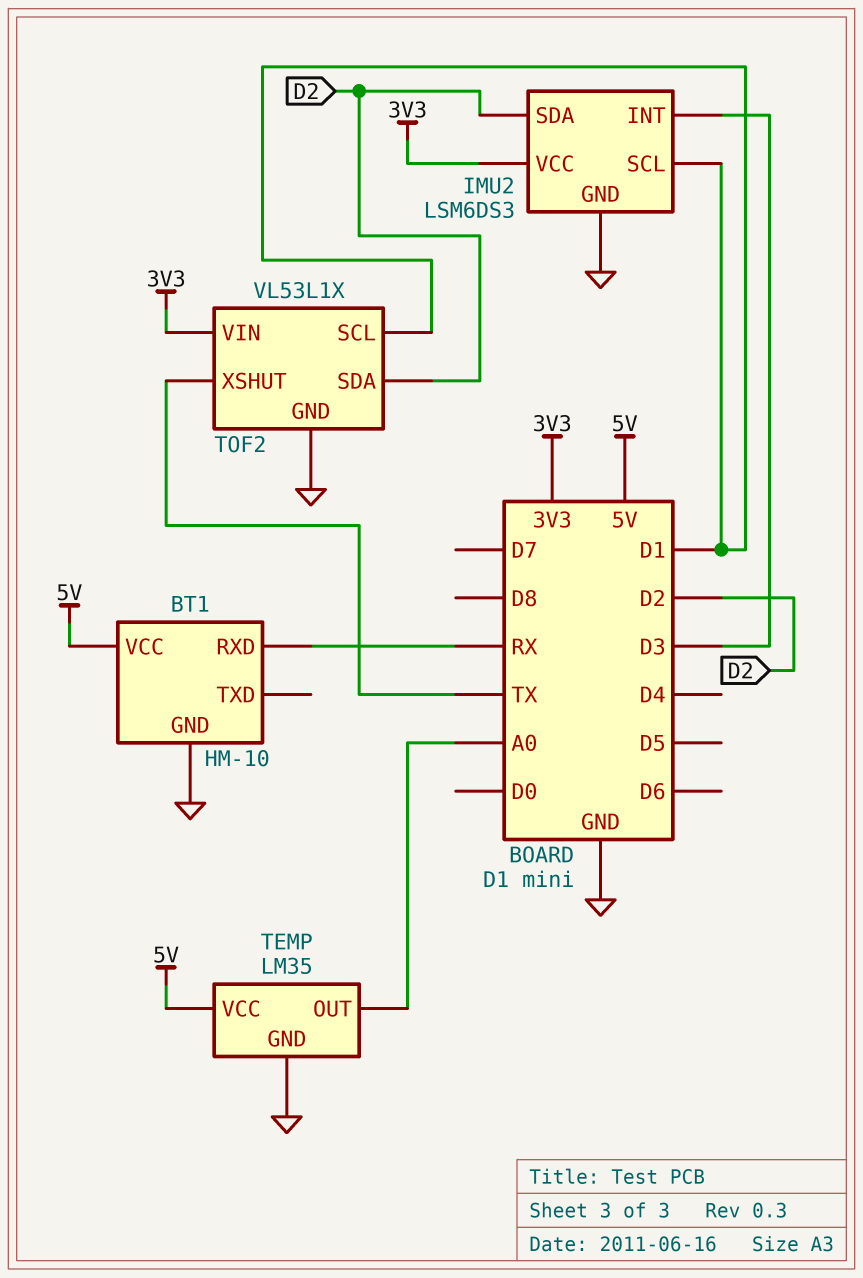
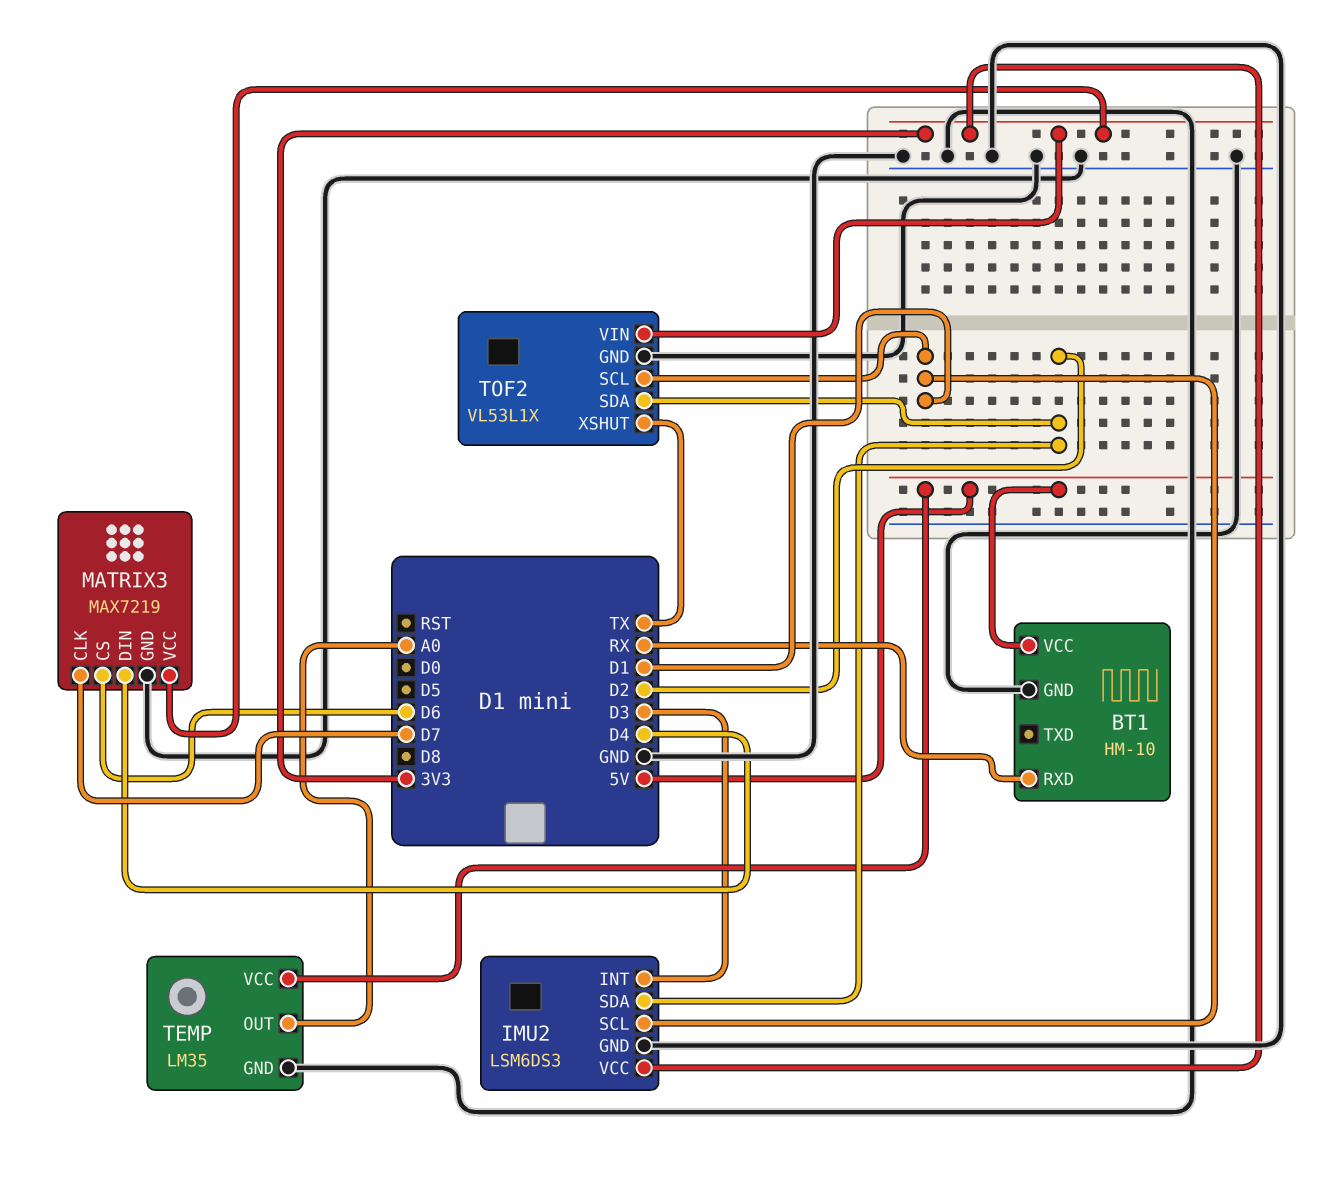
MATRIX3: none -> MAX7219
MATRIX3 pin CLK: none -> D7
MATRIX3 pin CS: none -> D6
MATRIX3 pin DIN: none -> D4
MATRIX3 pin GND: none -> GND
MATRIX3 pin VCC: none -> 3V3

